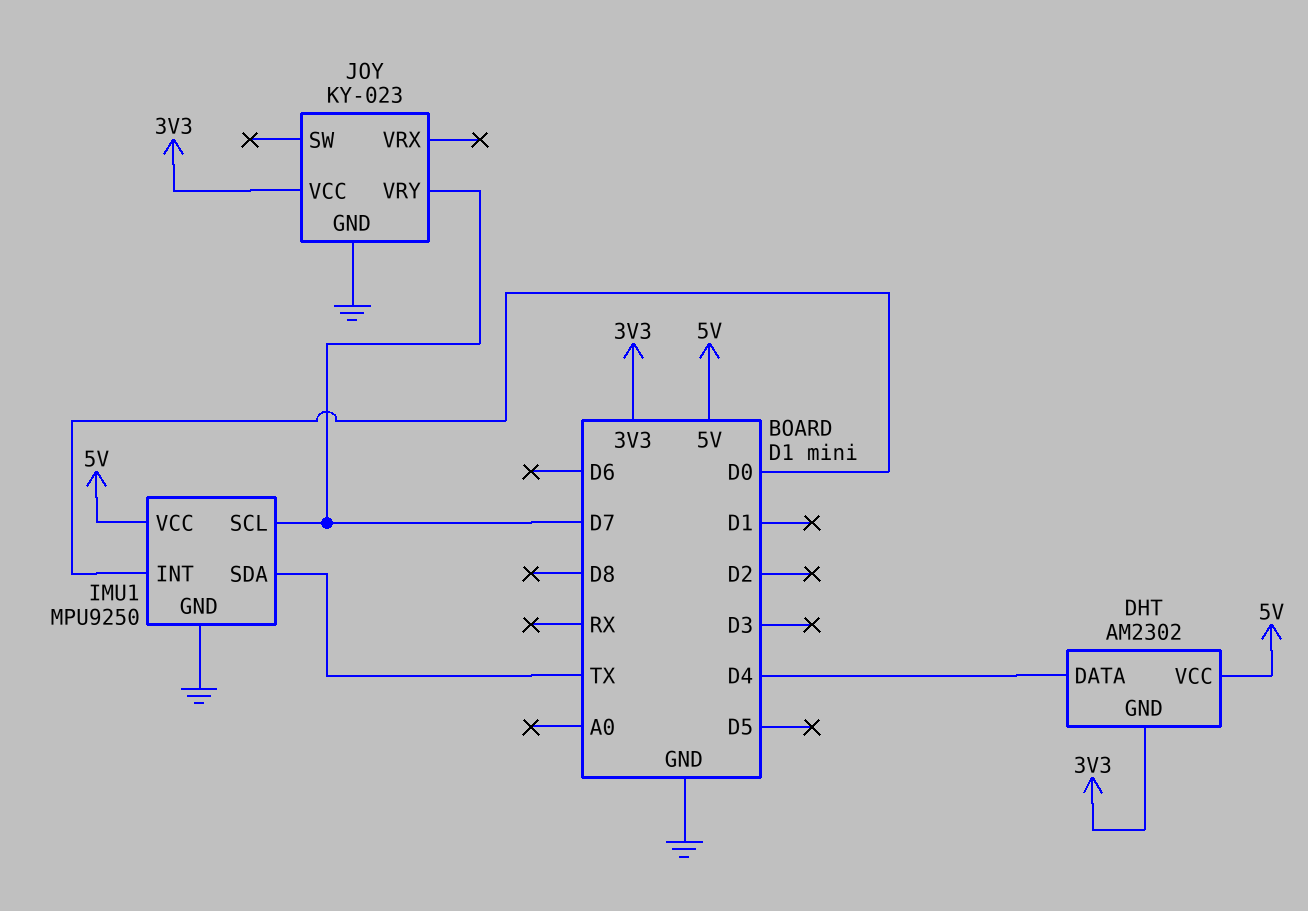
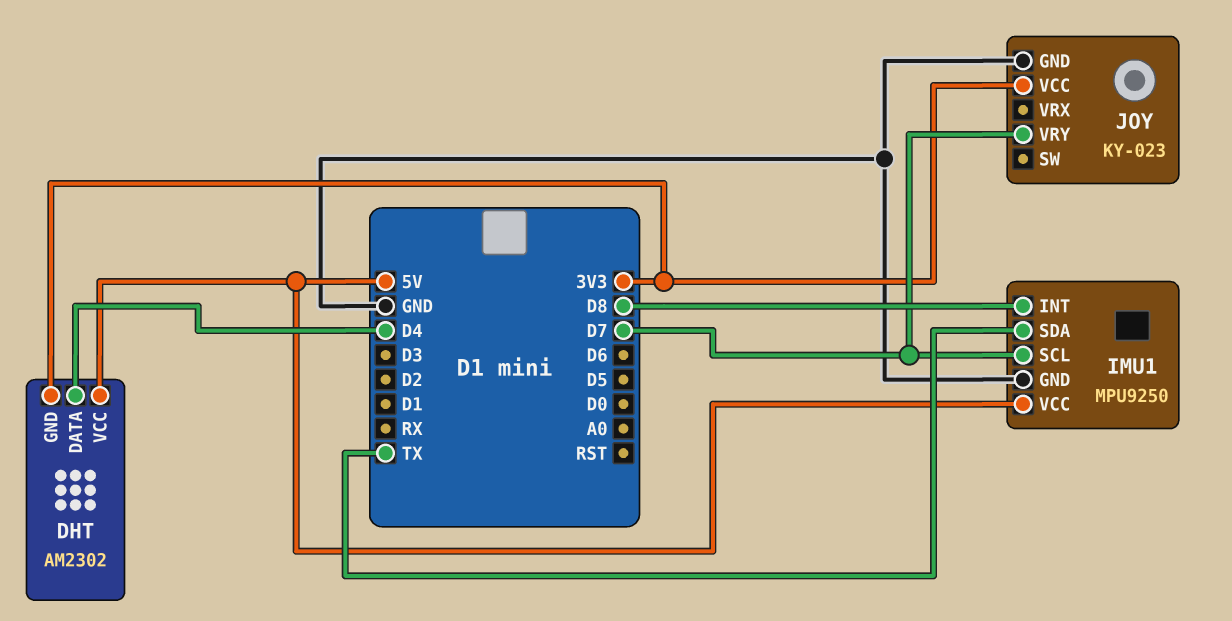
IMU1 pin INT: D0 -> D8

